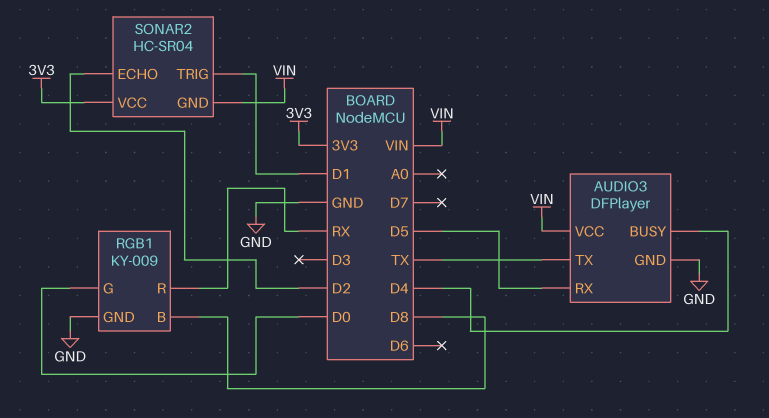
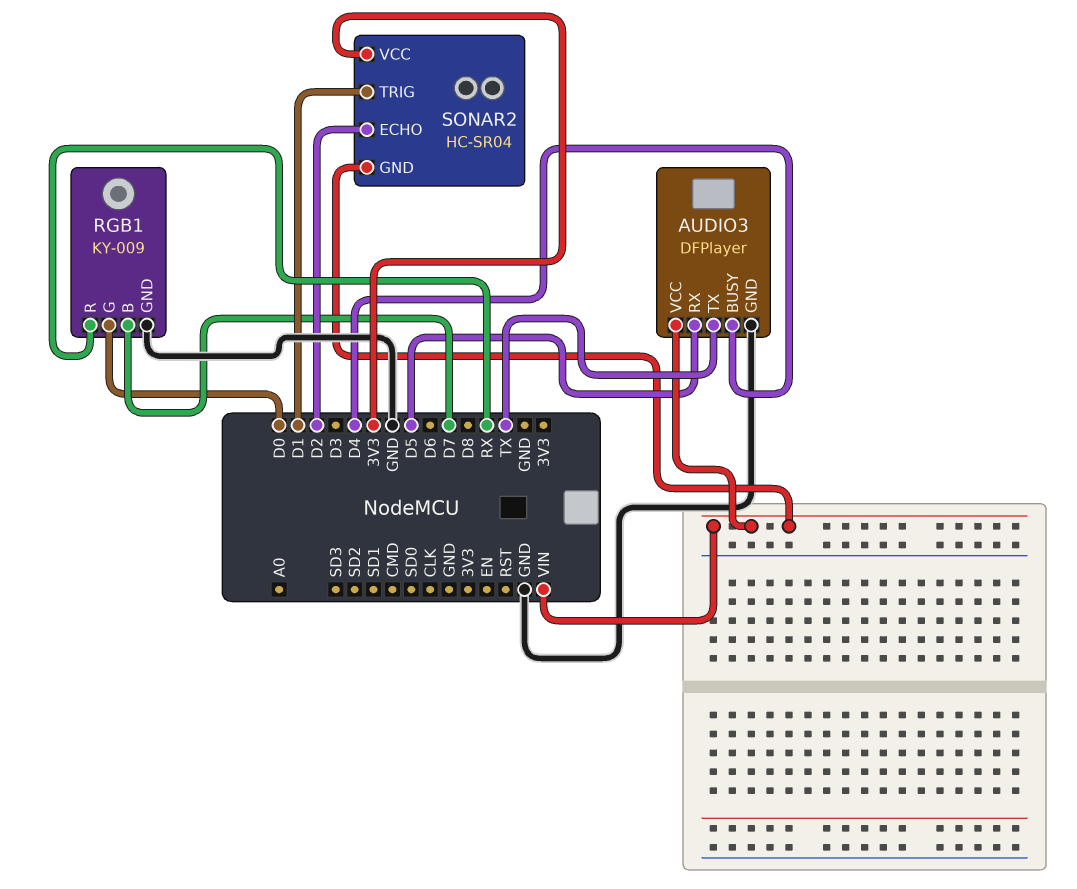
RGB1 pin B: D8 -> D7

